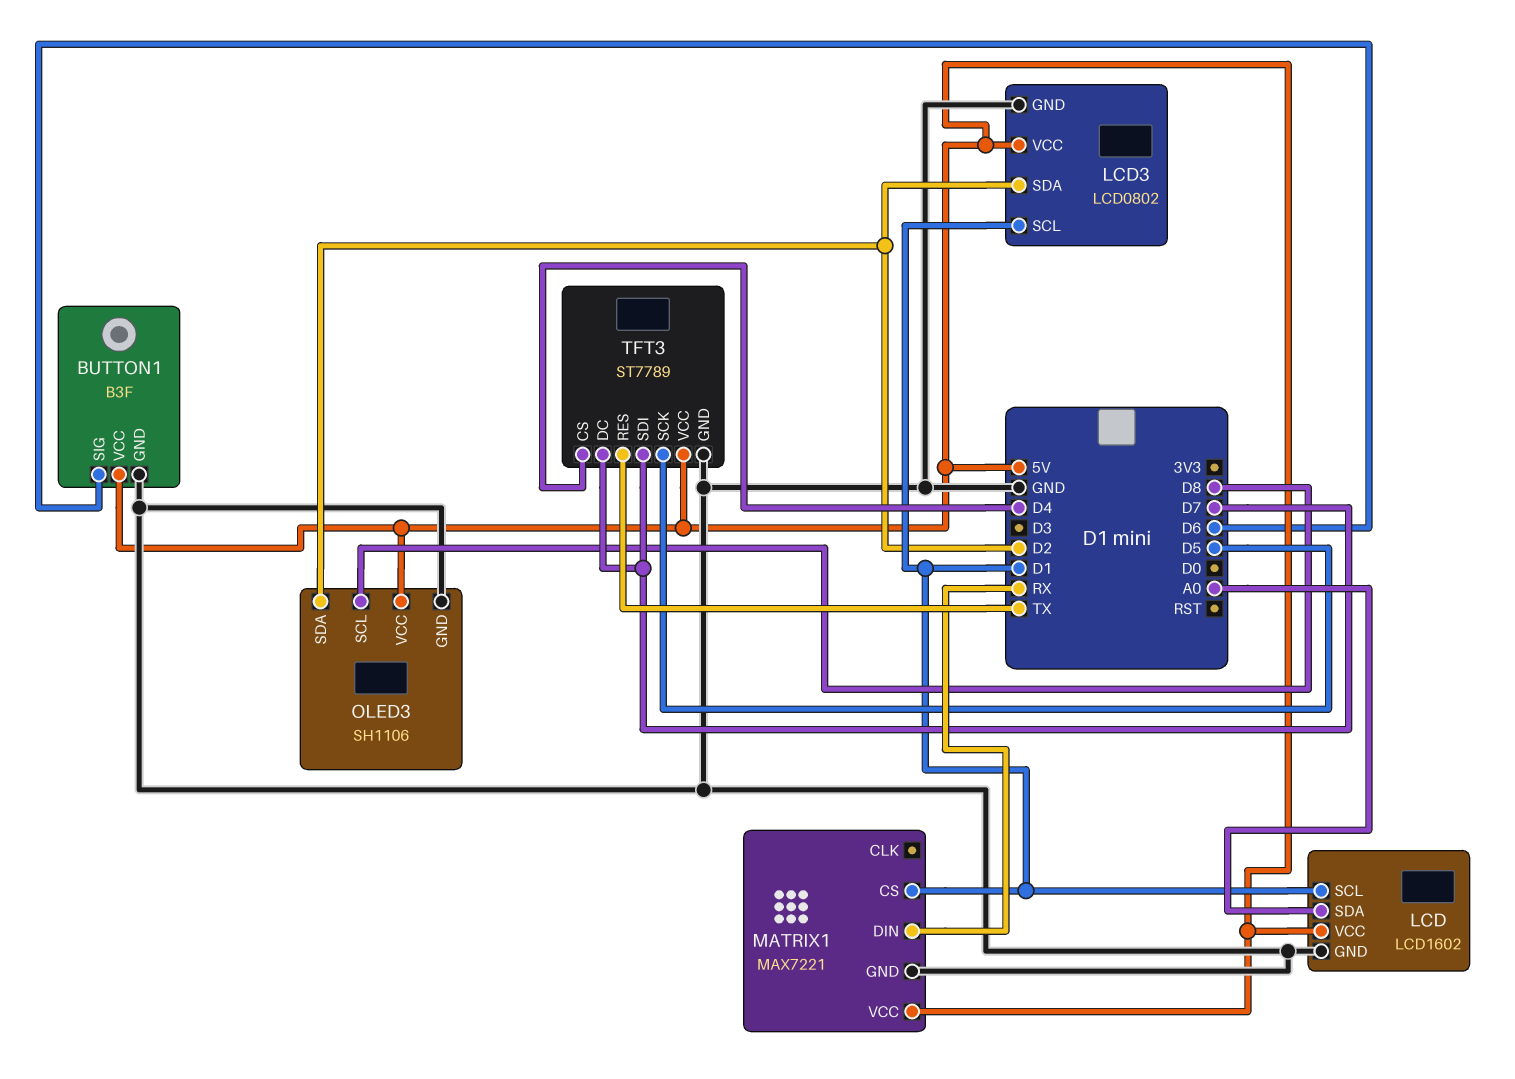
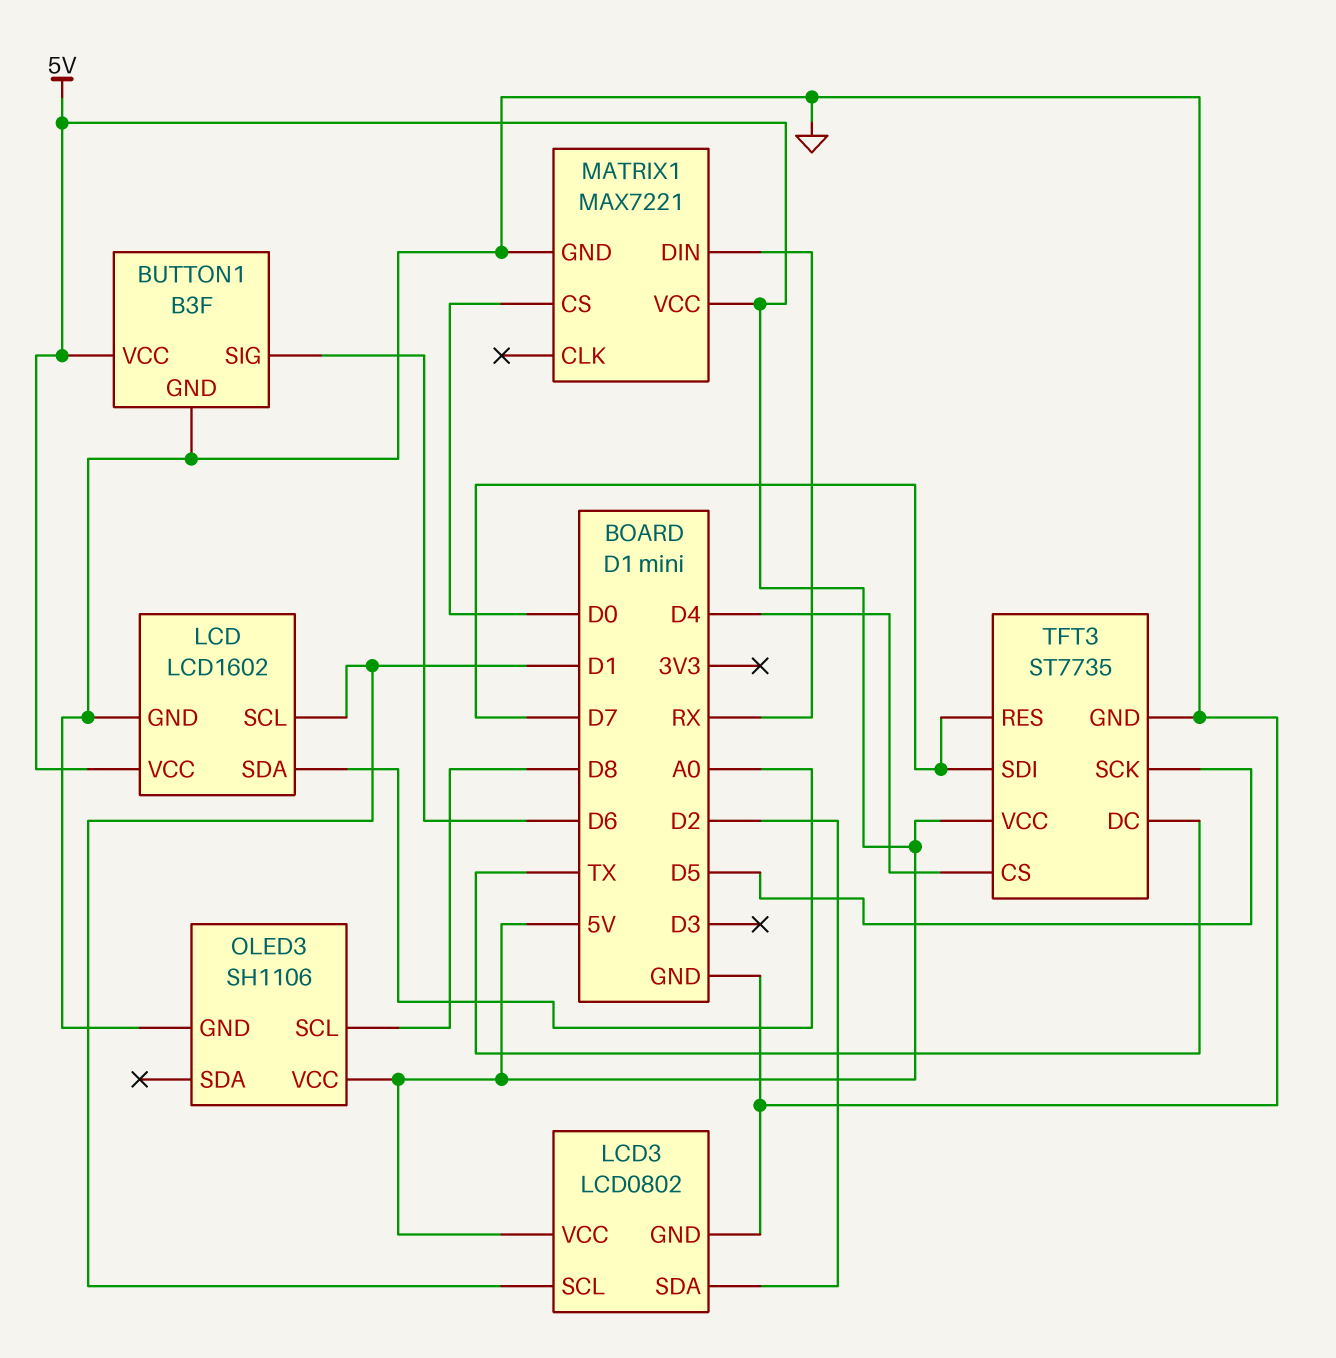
MATRIX1 pin CS: D1 -> D0
OLED3 pin SDA: D2 -> none
TFT3: ST7789 -> ST7735
TFT3 pin DC: D7 -> TX
TFT3 pin RES: TX -> D7

